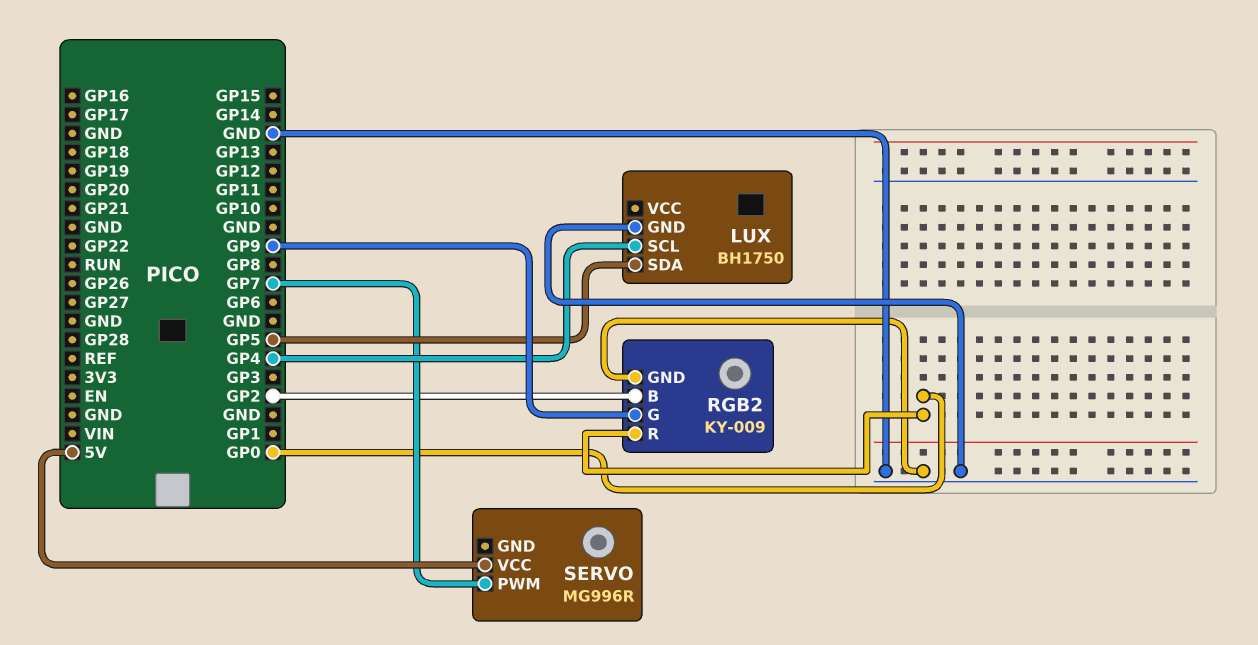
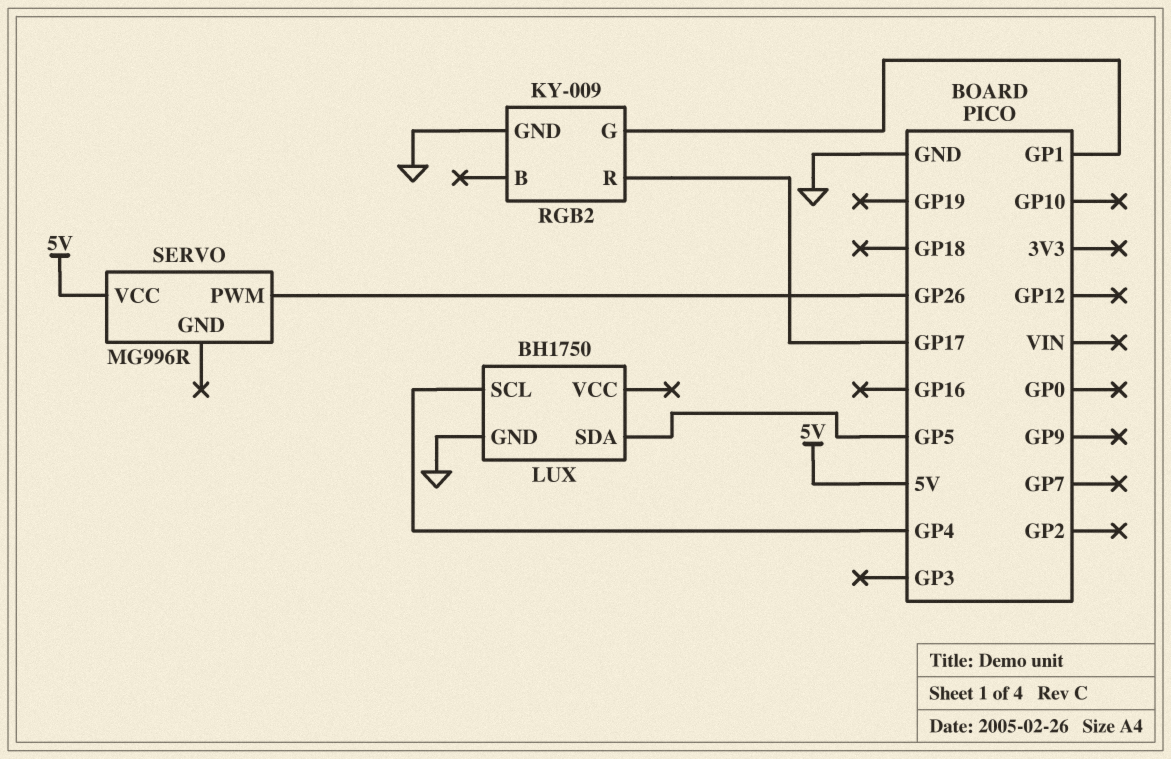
RGB2 pin B: GP2 -> none
RGB2 pin G: GP9 -> GP1
RGB2 pin R: GP0 -> GP17
SERVO pin PWM: GP7 -> GP26

